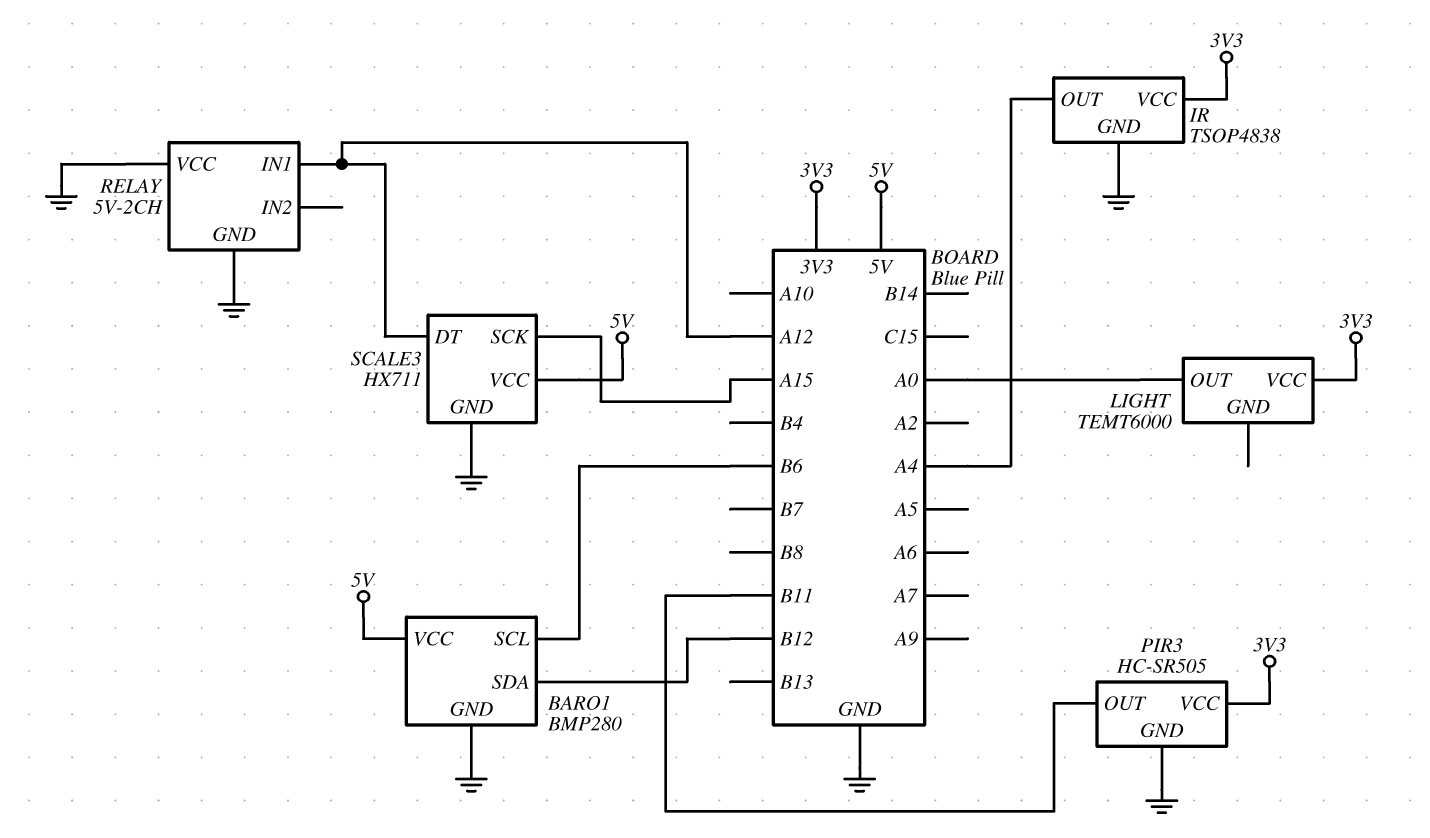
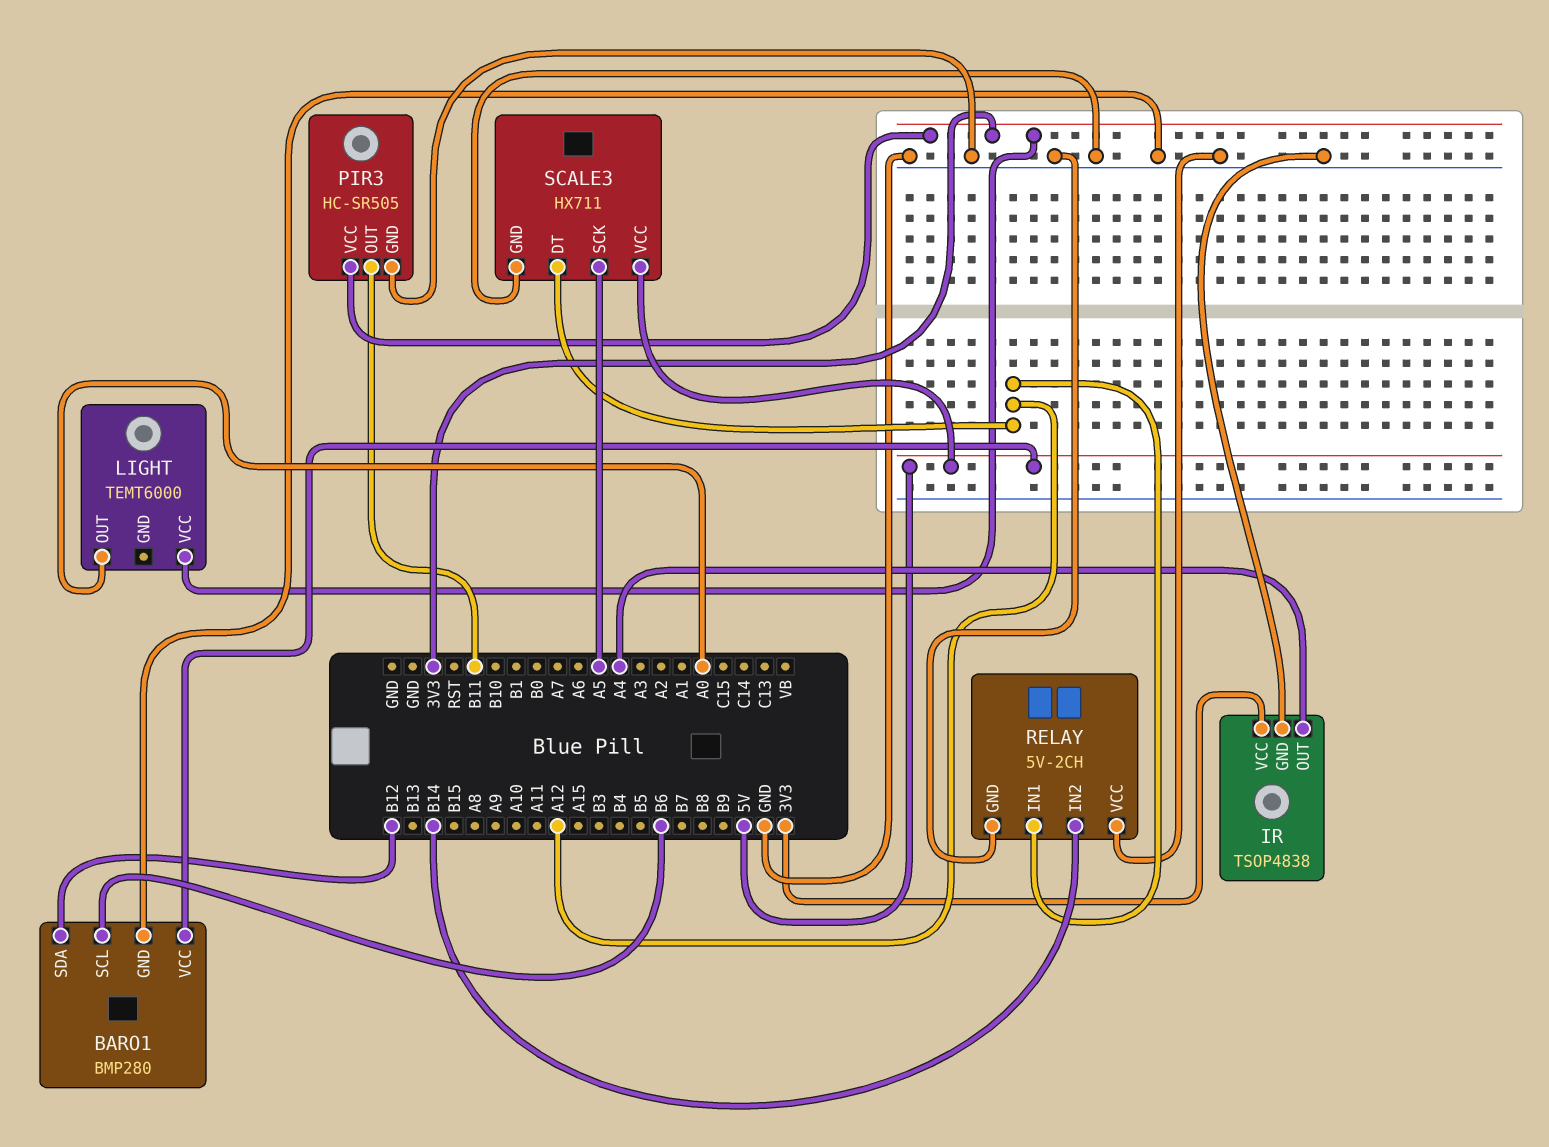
RELAY pin IN2: none -> B14
SCALE3 pin SCK: A15 -> A5

